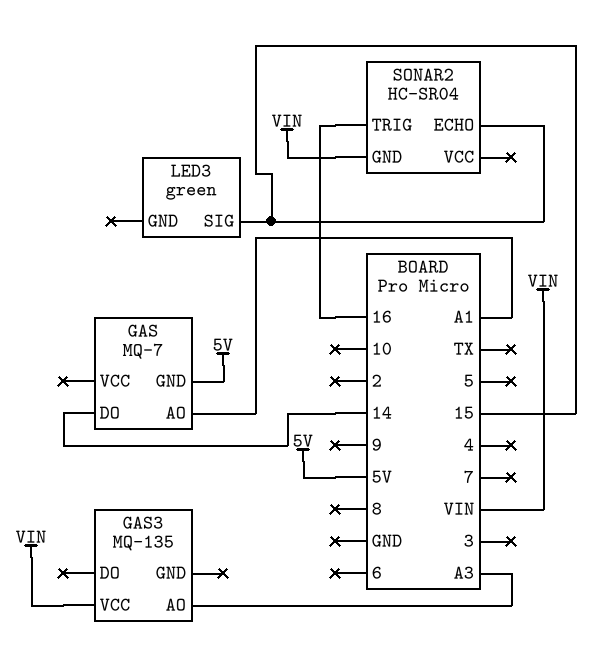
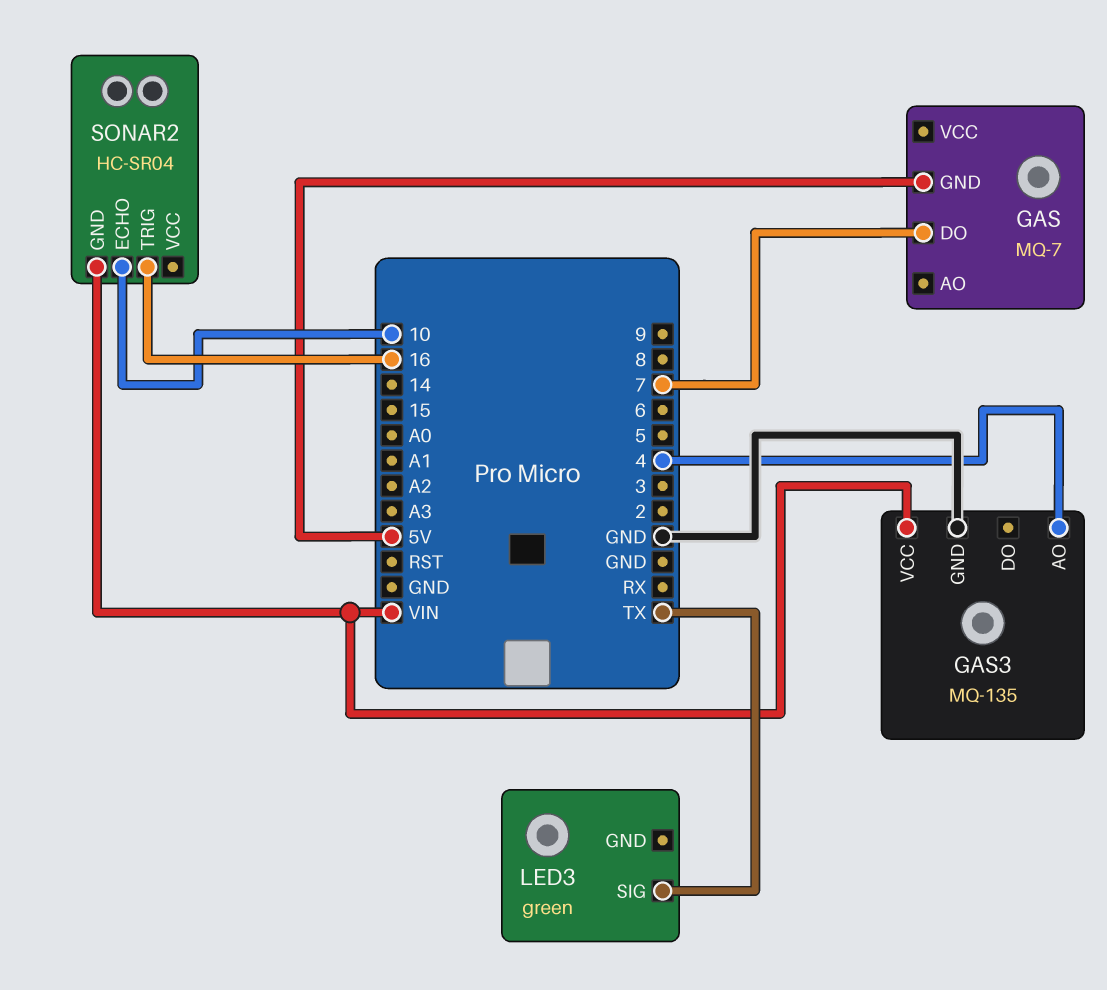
GAS pin AO: A1 -> none
GAS pin DO: 14 -> 7
GAS3 pin AO: A3 -> 4
GAS3 pin GND: none -> GND
LED3 pin SIG: 15 -> TX
SONAR2 pin ECHO: 15 -> 10

